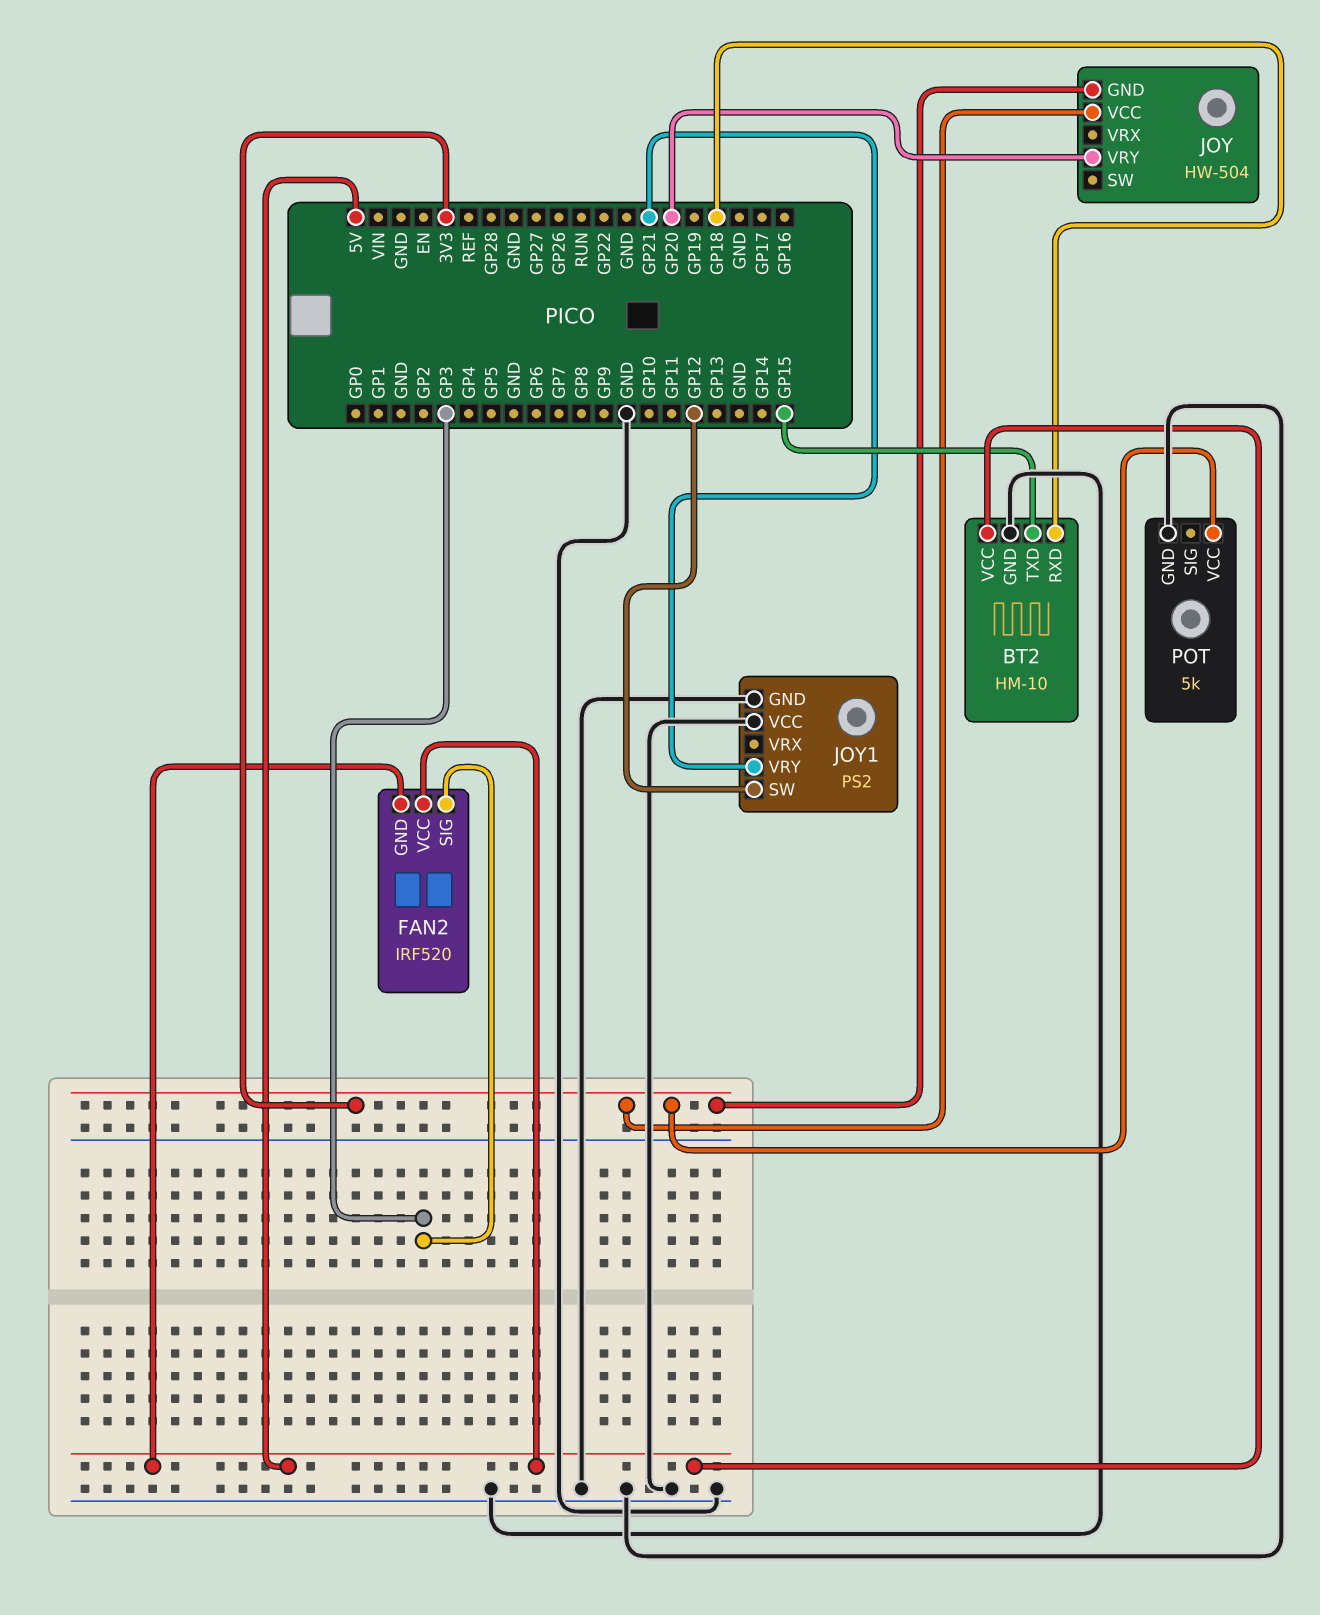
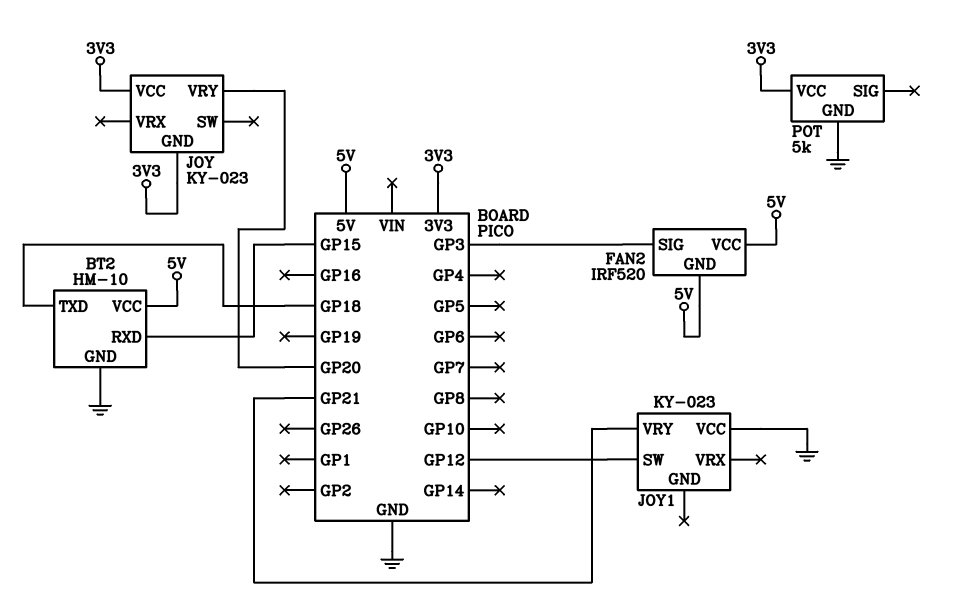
BT2 pin RXD: GP18 -> GP15
BT2 pin TXD: GP15 -> GP18
JOY: HW-504 -> KY-023
JOY1: PS2 -> KY-023
JOY1 pin GND: GND -> none

